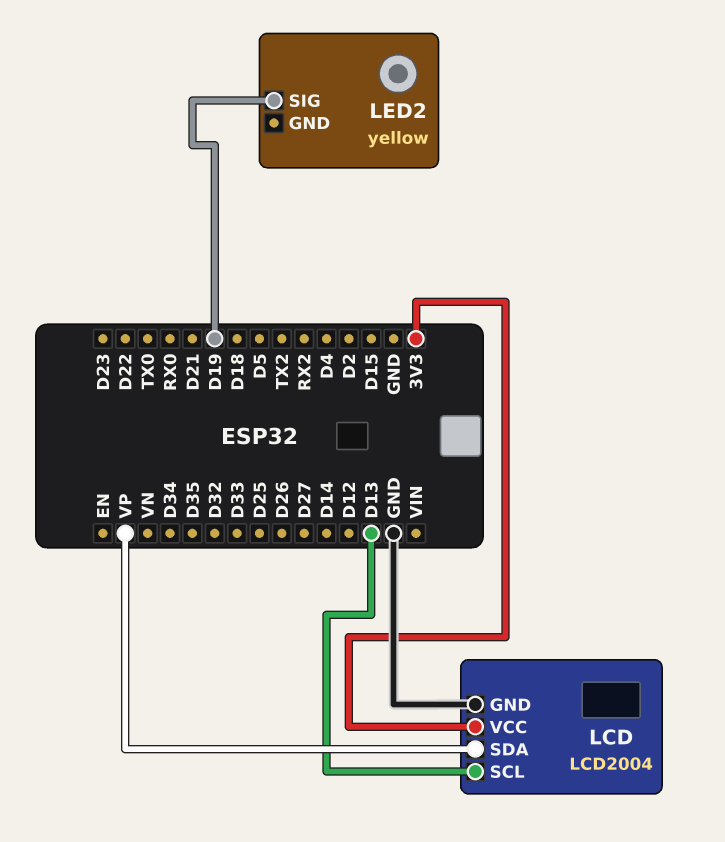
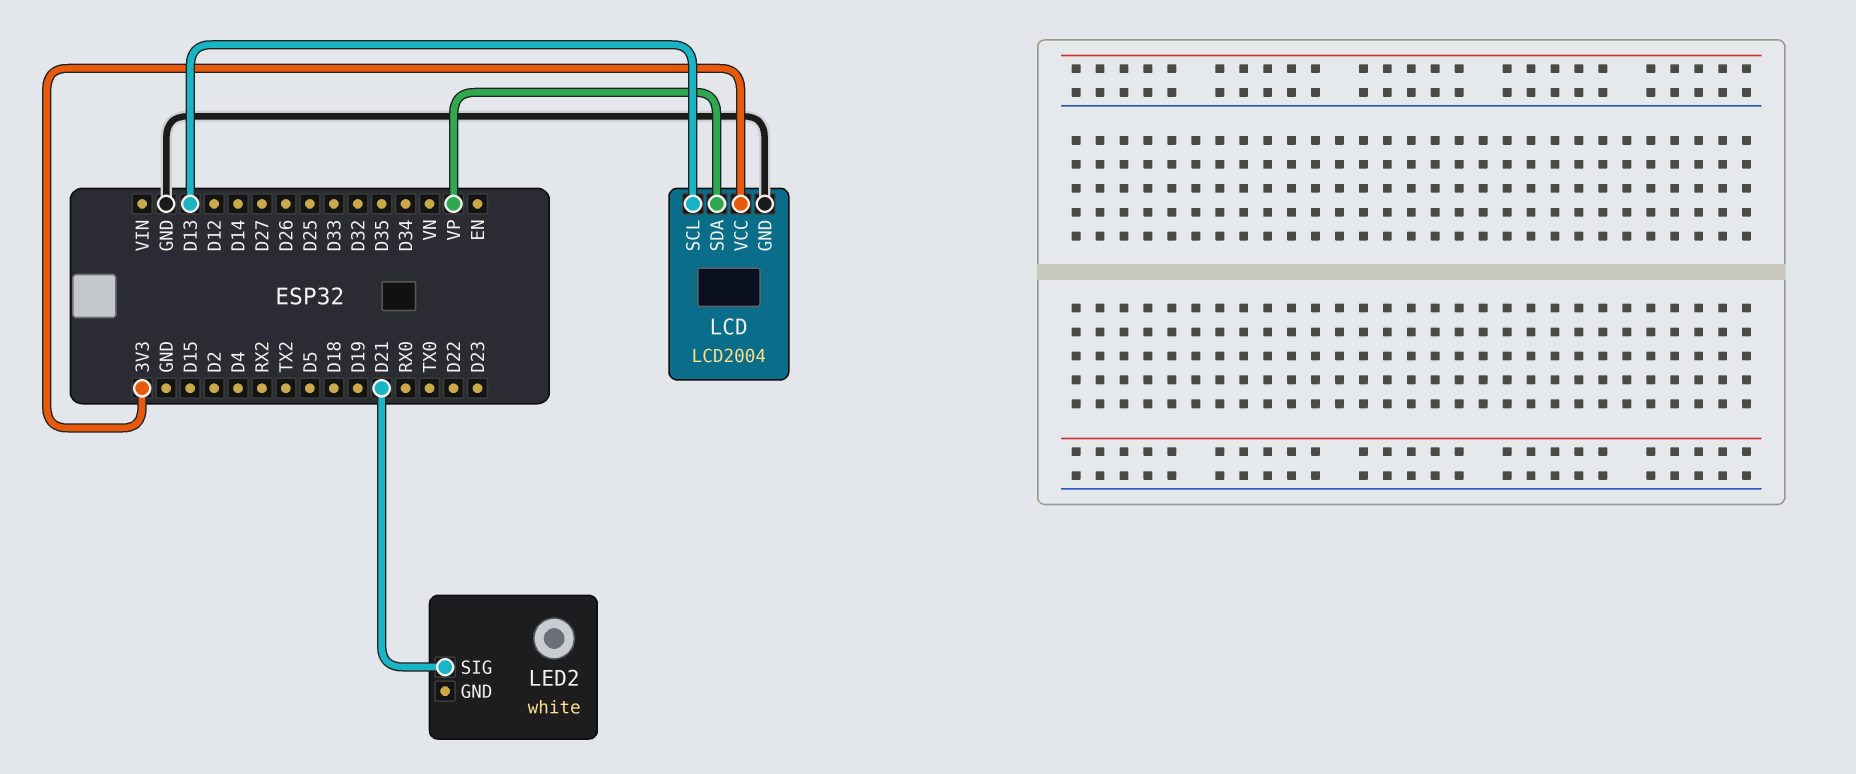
LED2: yellow -> white
LED2 pin SIG: D19 -> D21

